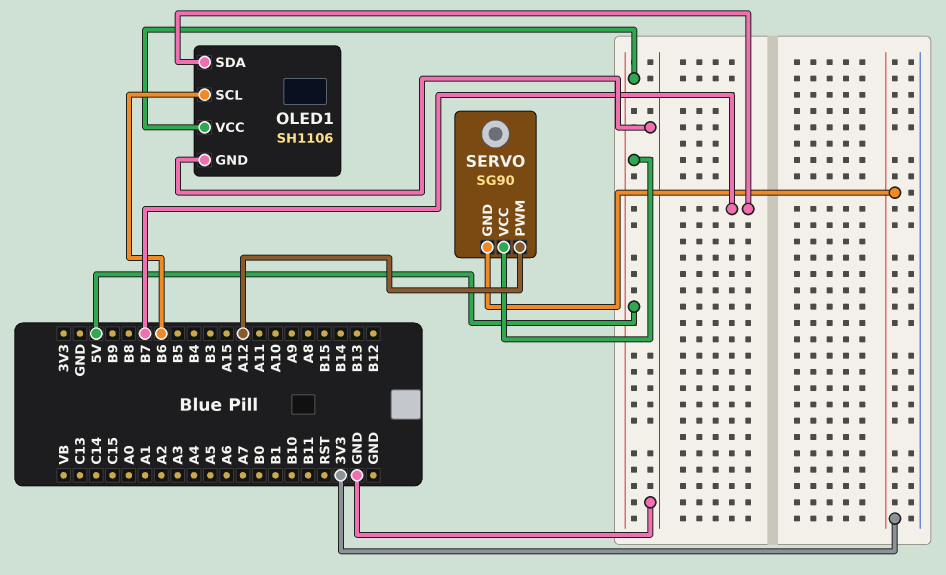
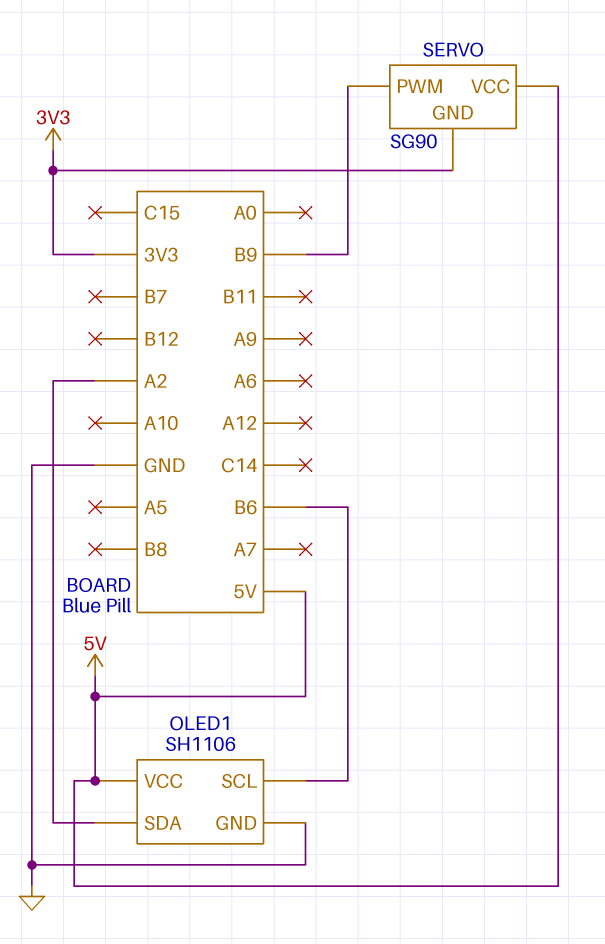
OLED1 pin SDA: B7 -> A2
SERVO pin PWM: A12 -> B9

